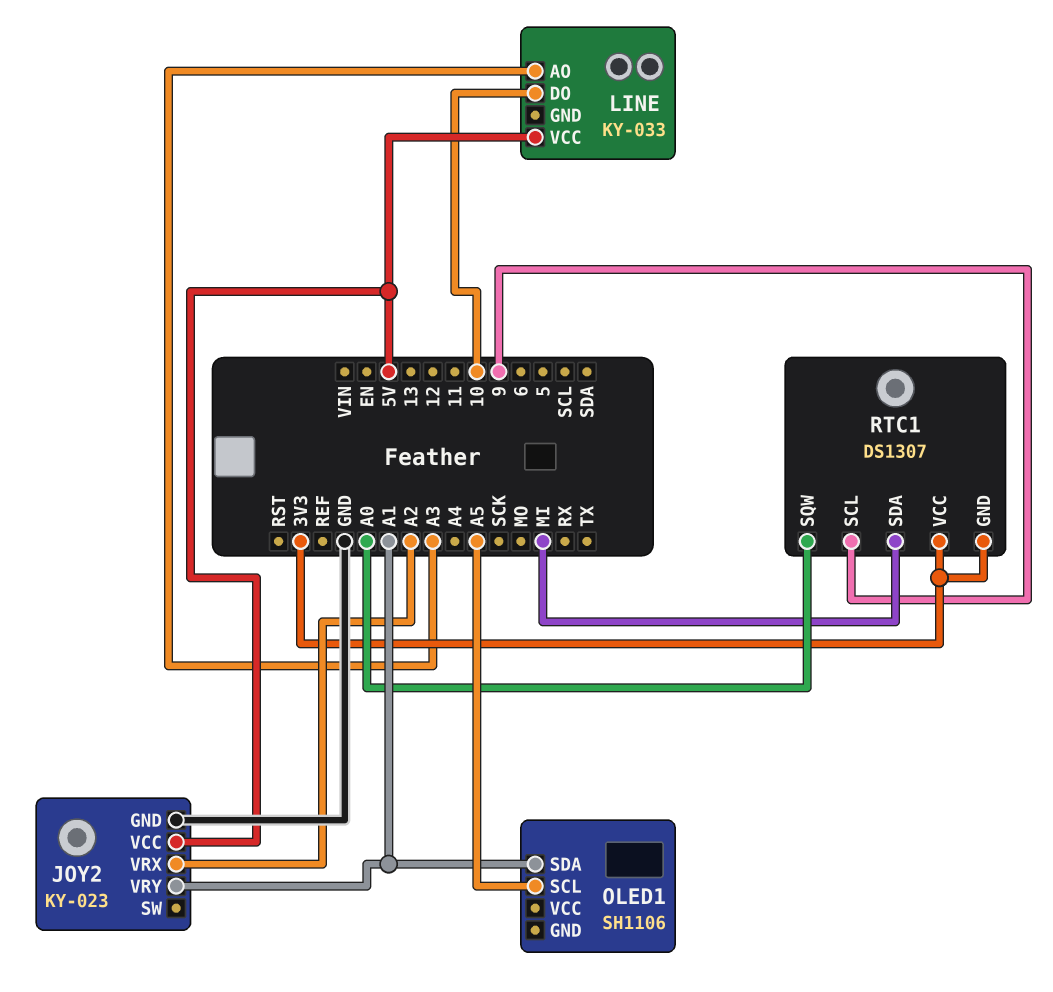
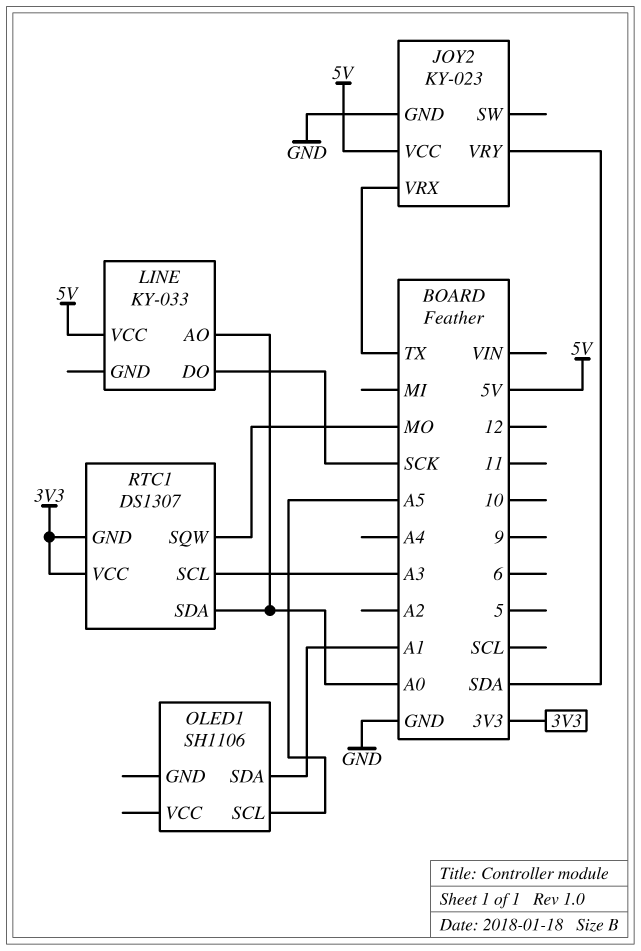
JOY2 pin VRX: A2 -> TX
JOY2 pin VRY: A1 -> SDA
LINE pin AO: A3 -> A0
LINE pin DO: 10 -> SCK
RTC1 pin SCL: 9 -> A3
RTC1 pin SDA: MI -> A0
RTC1 pin SQW: A0 -> MO

